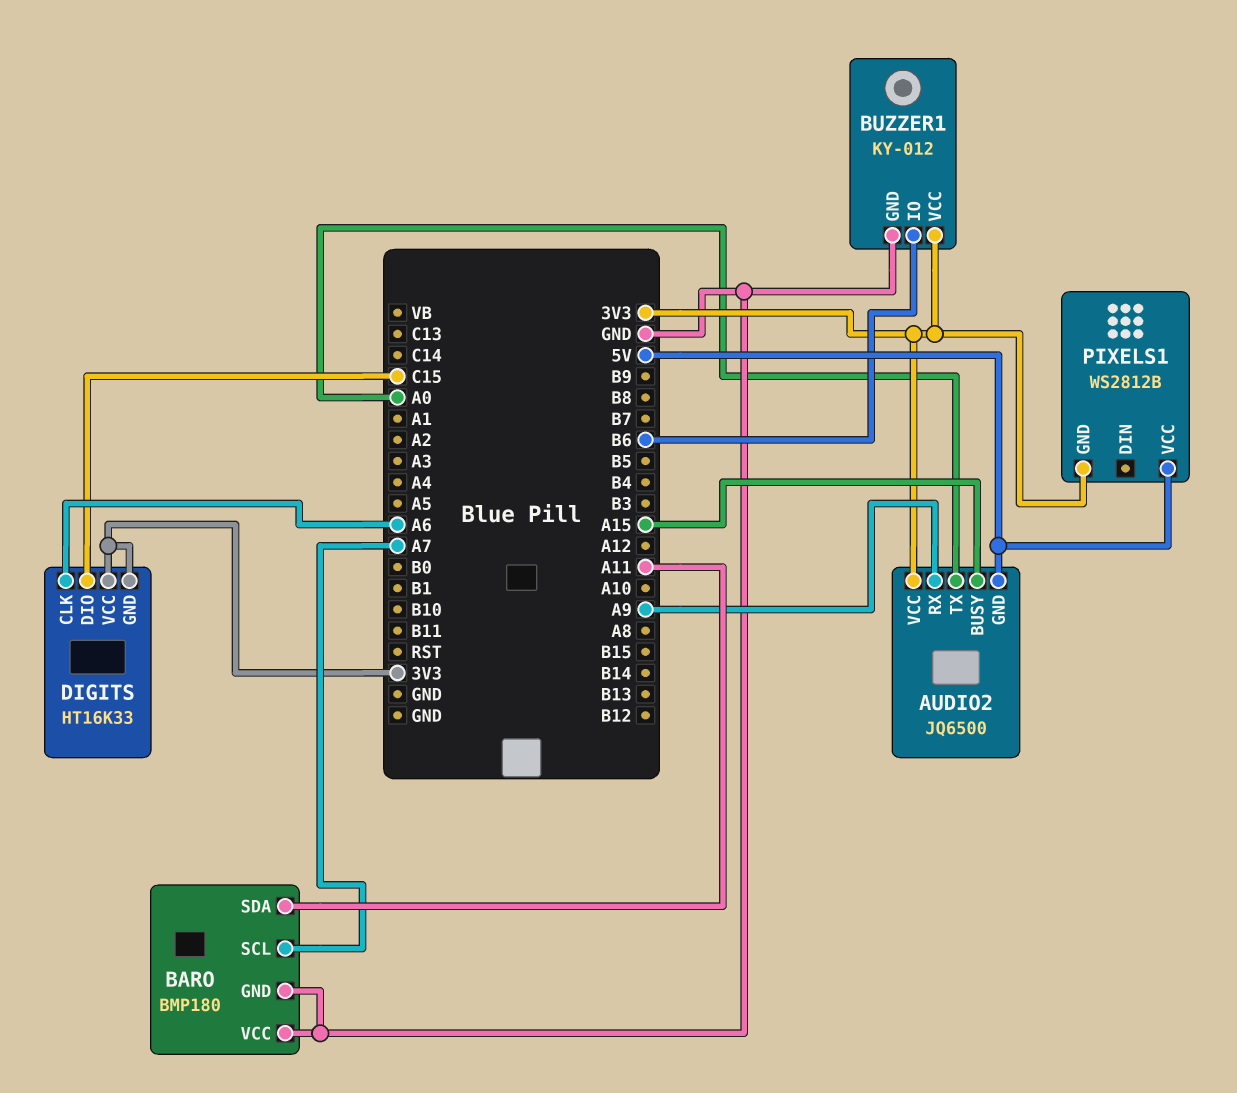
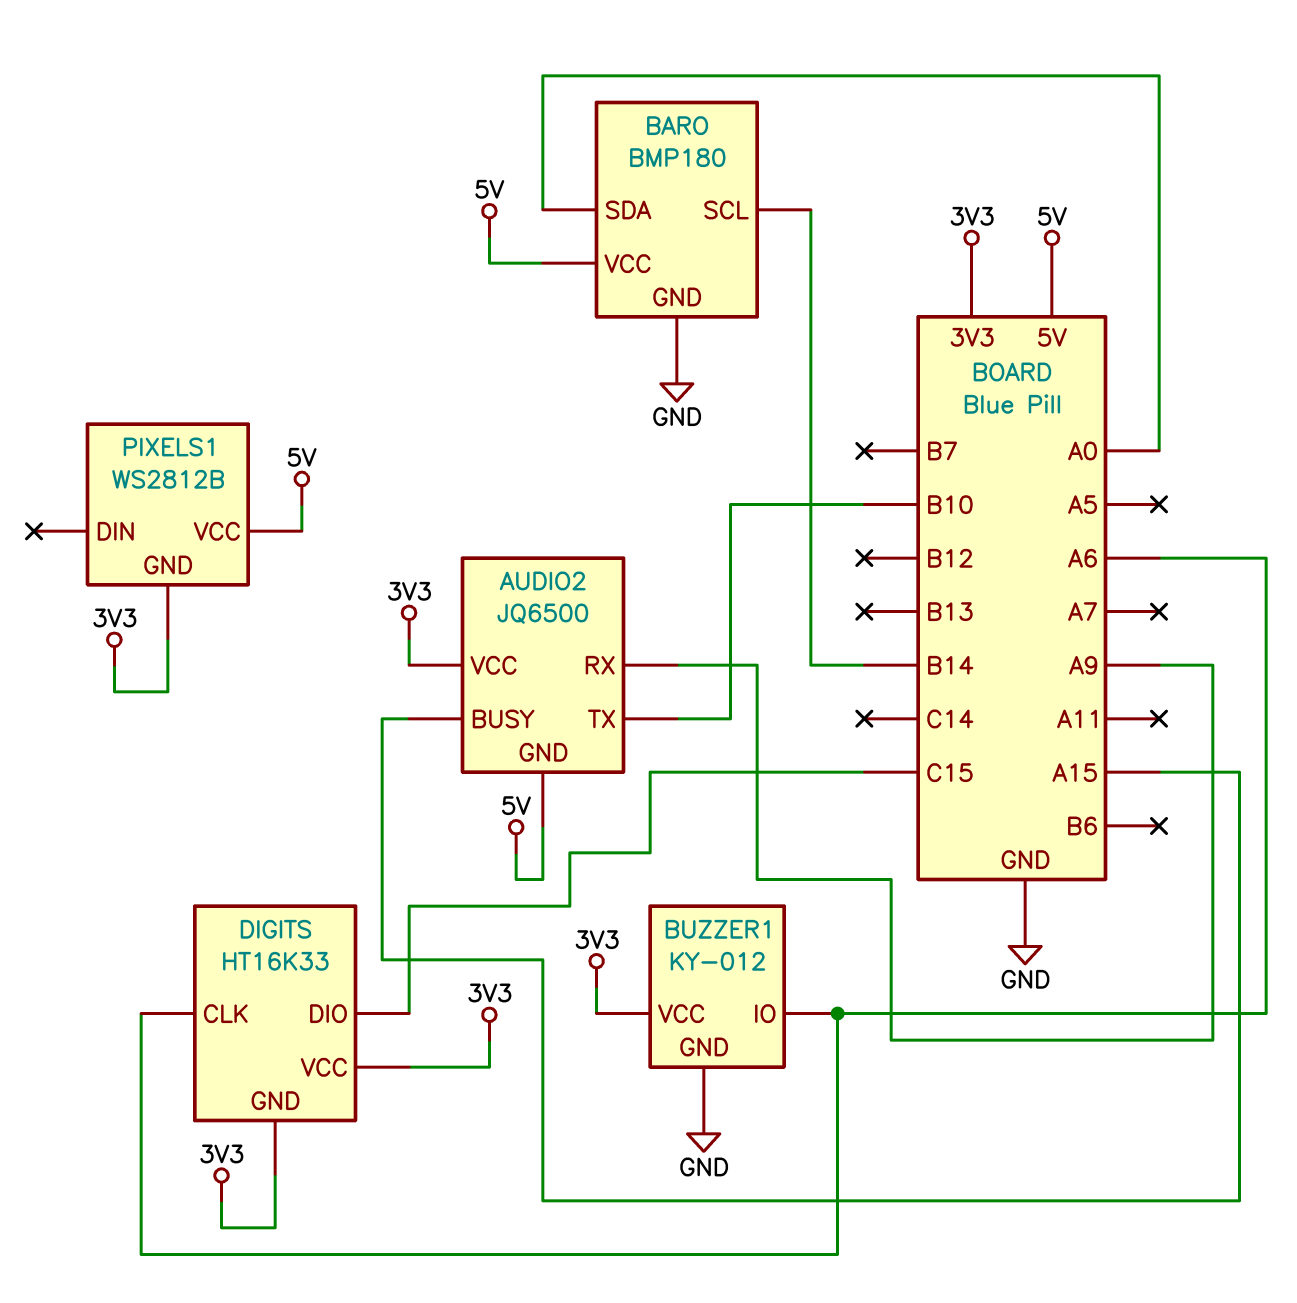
AUDIO2 pin TX: A0 -> B10
BARO pin SCL: A7 -> B14
BARO pin SDA: A11 -> A0
BARO pin VCC: GND -> 5V
BUZZER1 pin IO: B6 -> A6

